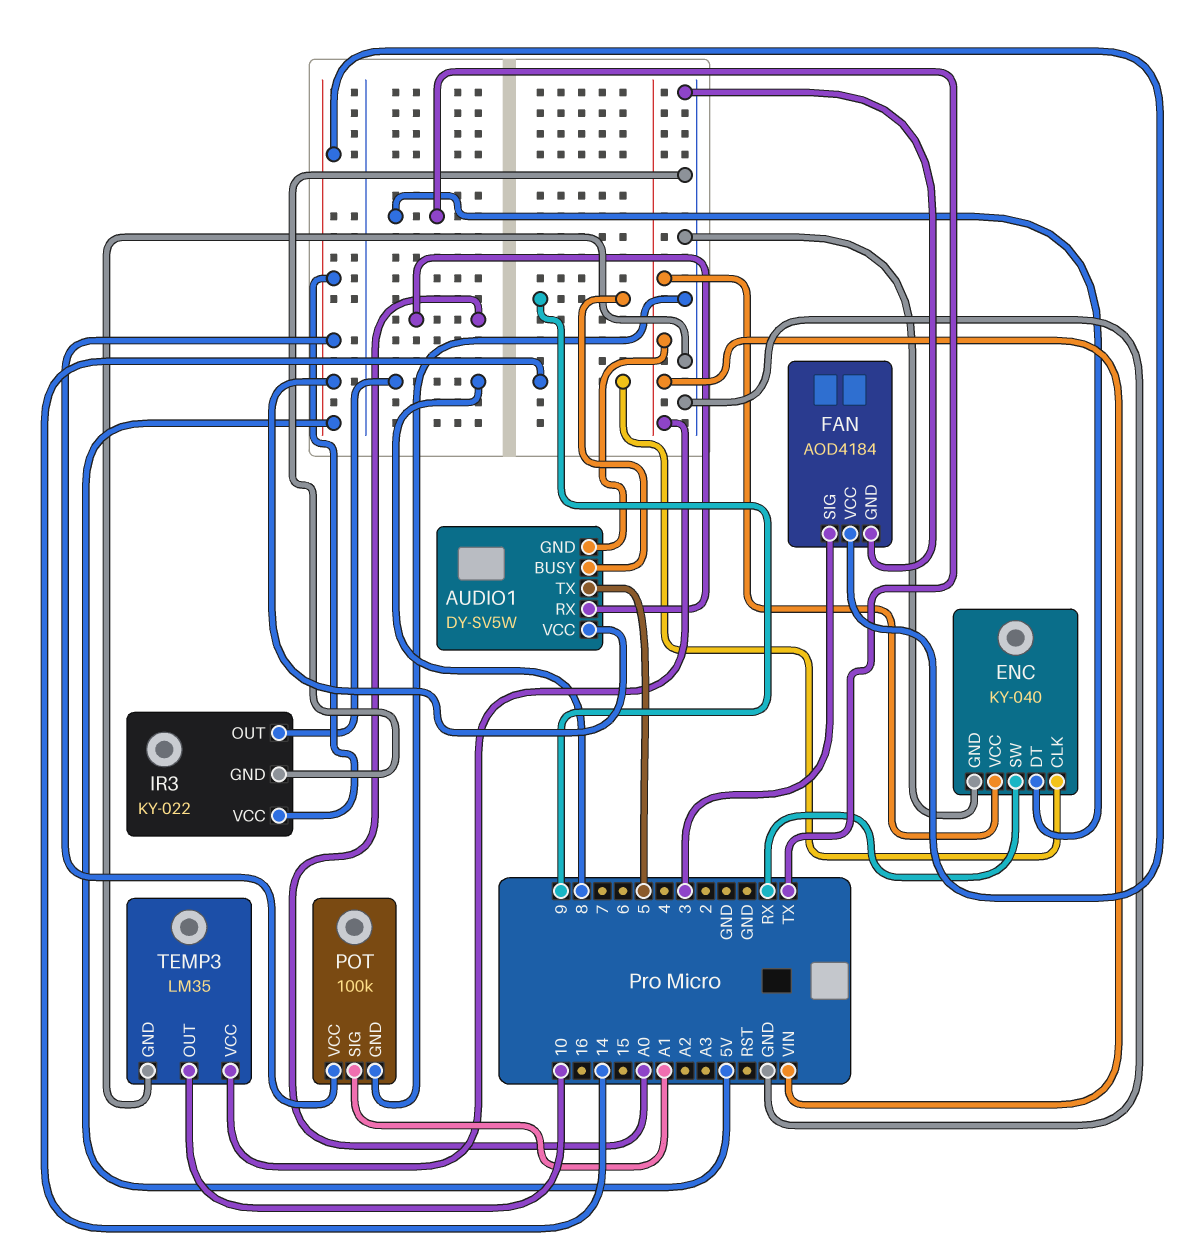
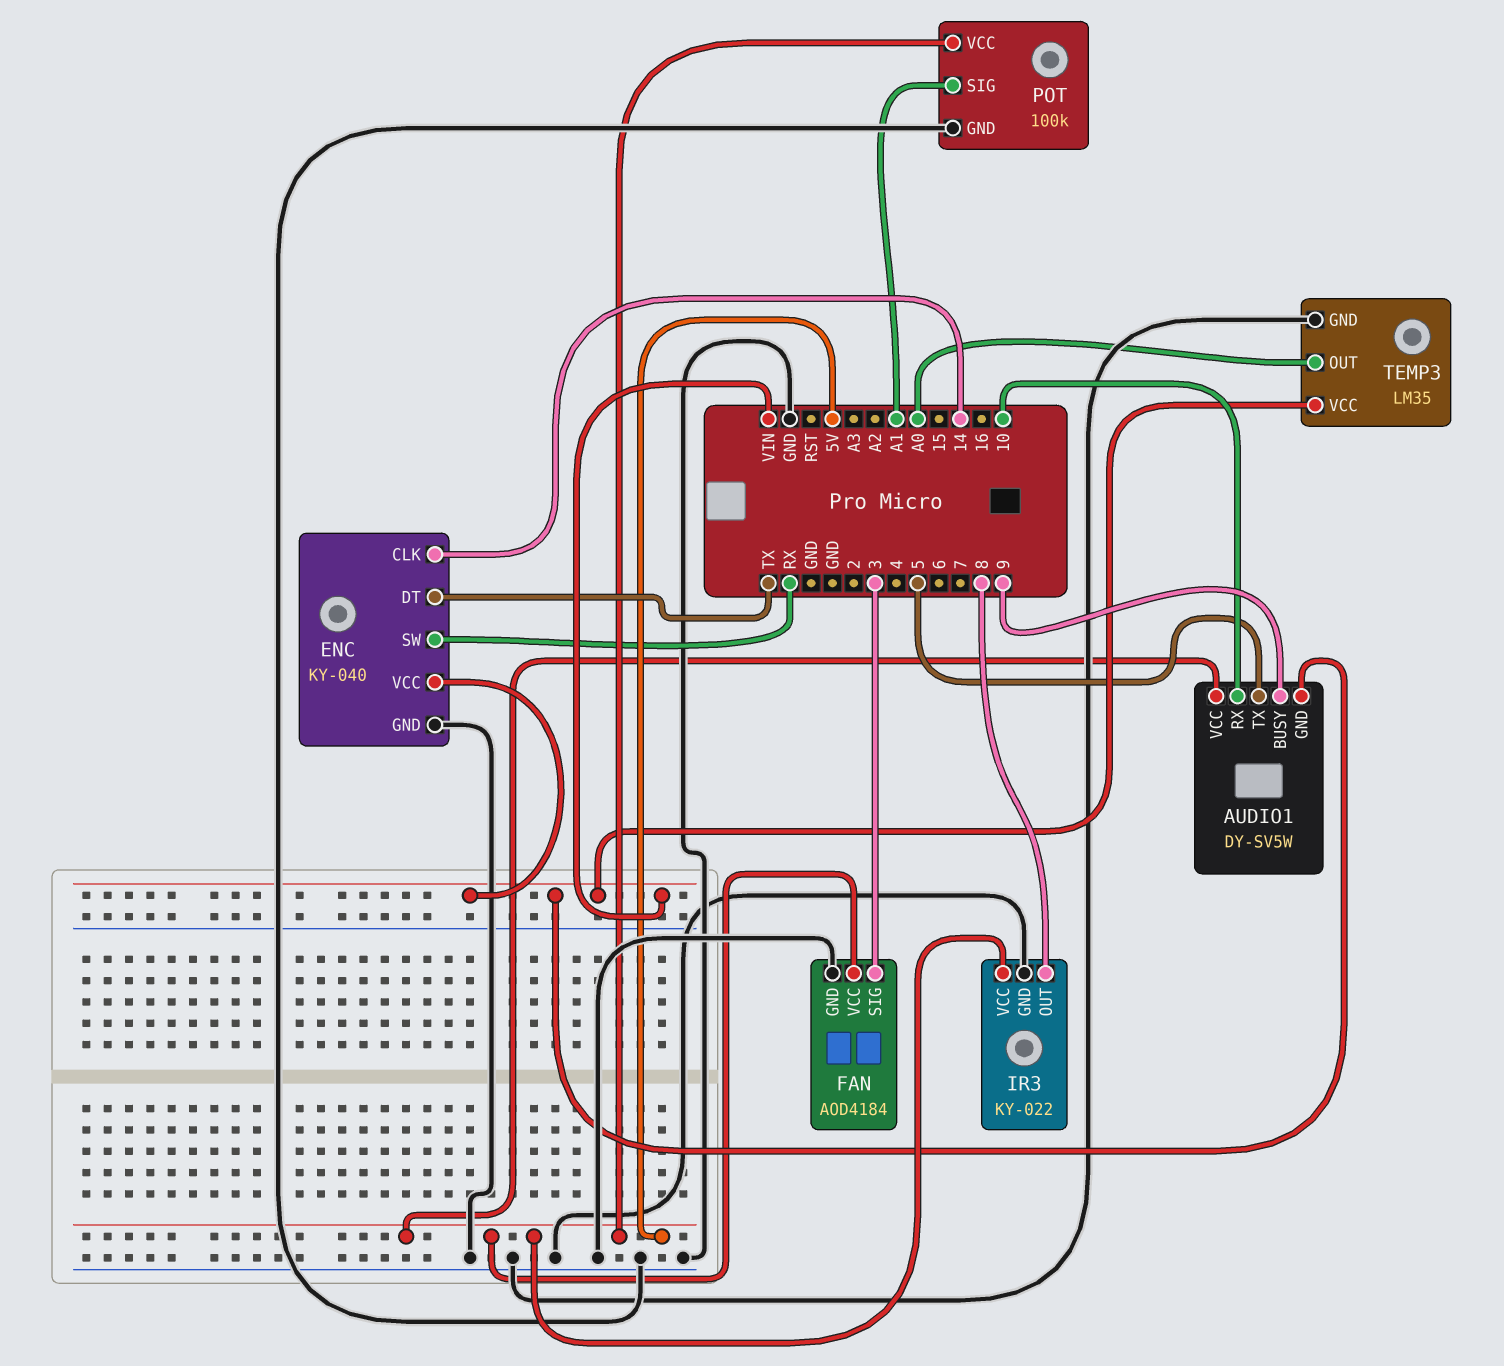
AUDIO1 pin RX: A0 -> 10
TEMP3 pin OUT: 10 -> A0

